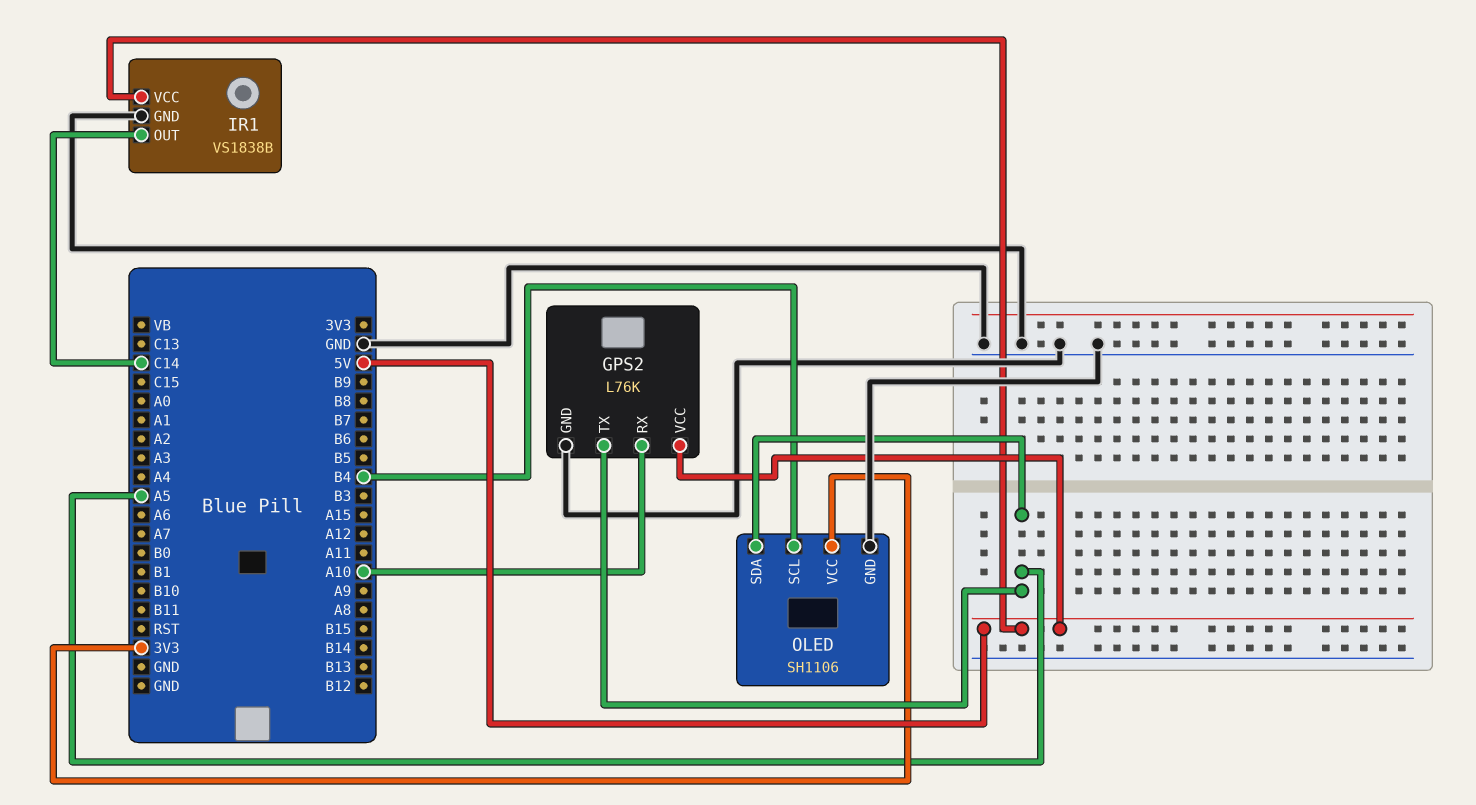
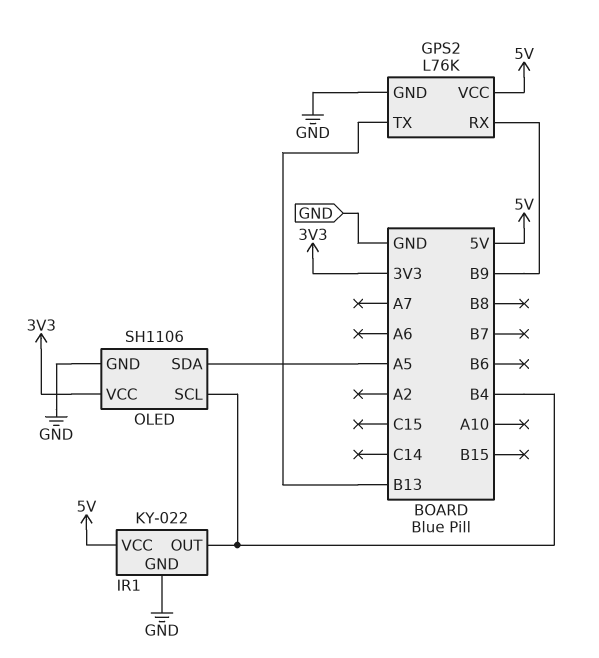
GPS2 pin RX: A10 -> B9
GPS2 pin TX: A5 -> B13
IR1: VS1838B -> KY-022
IR1 pin OUT: C14 -> B4

